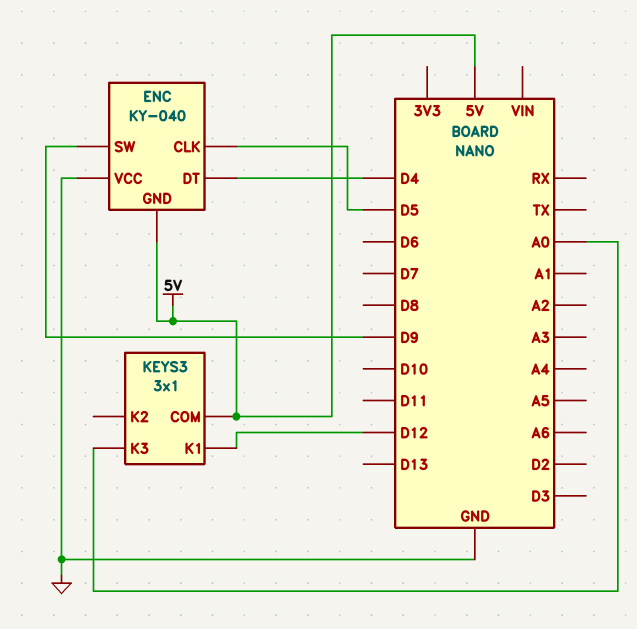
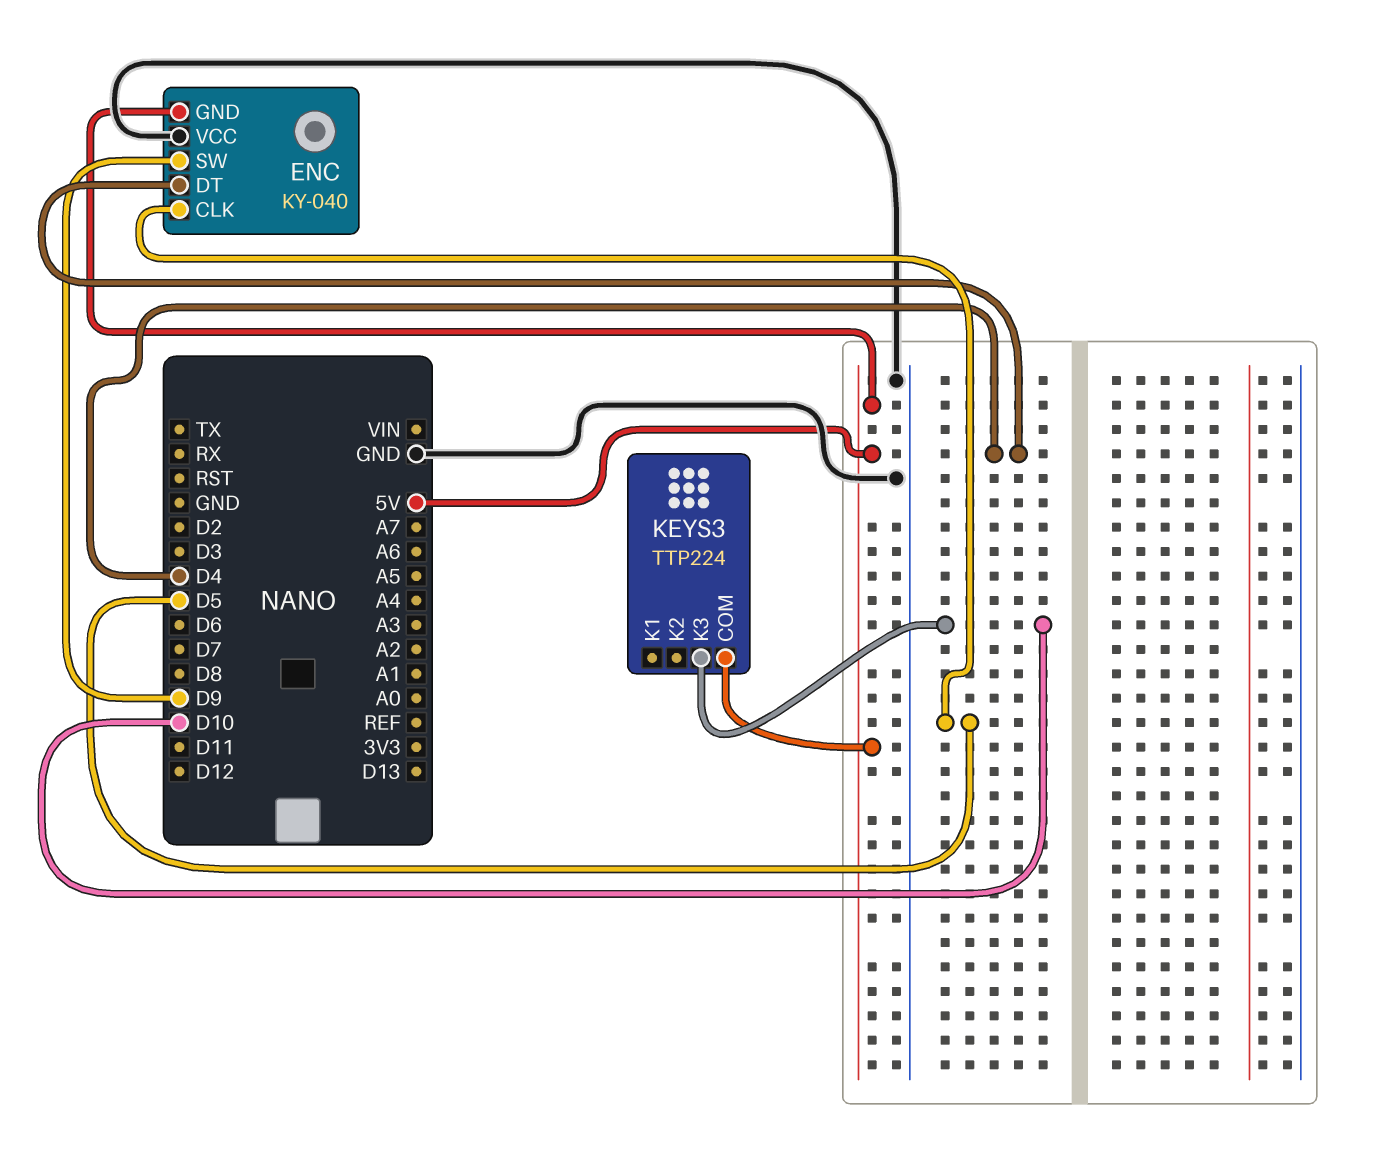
KEYS3: 3x1 -> TTP224
KEYS3 pin K1: D12 -> none
KEYS3 pin K3: A0 -> D10

